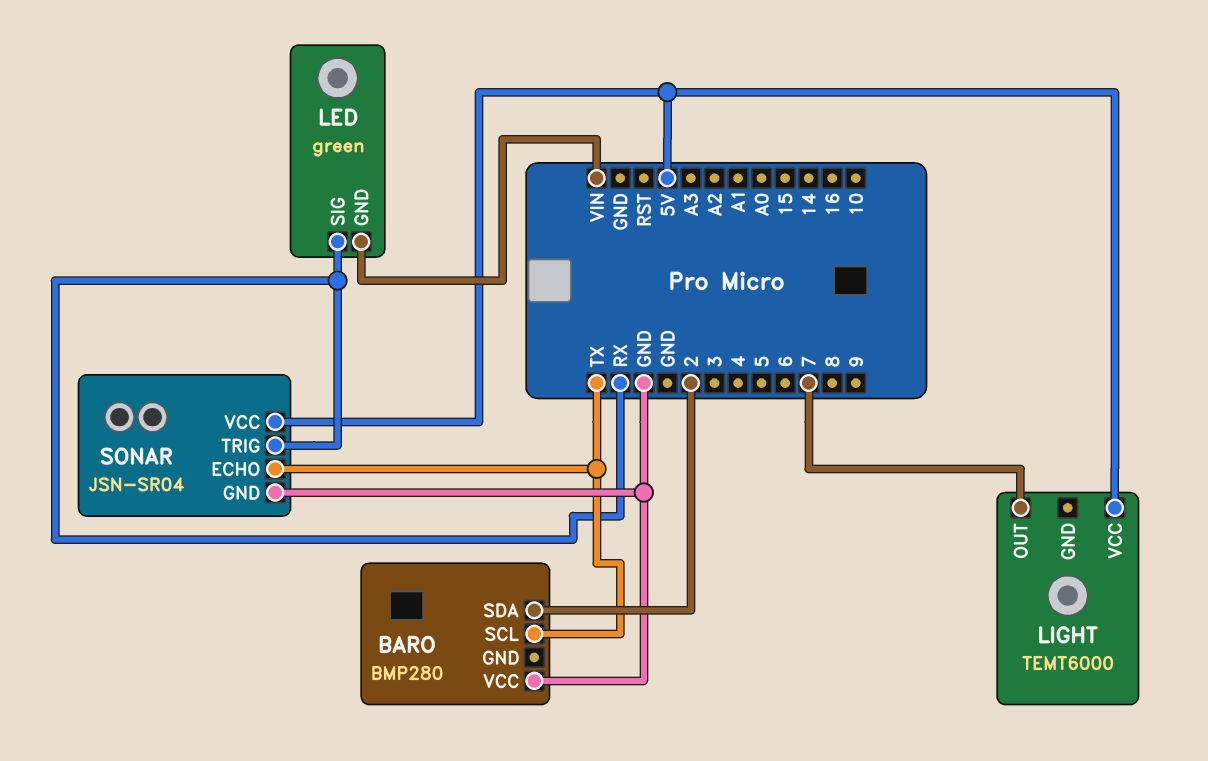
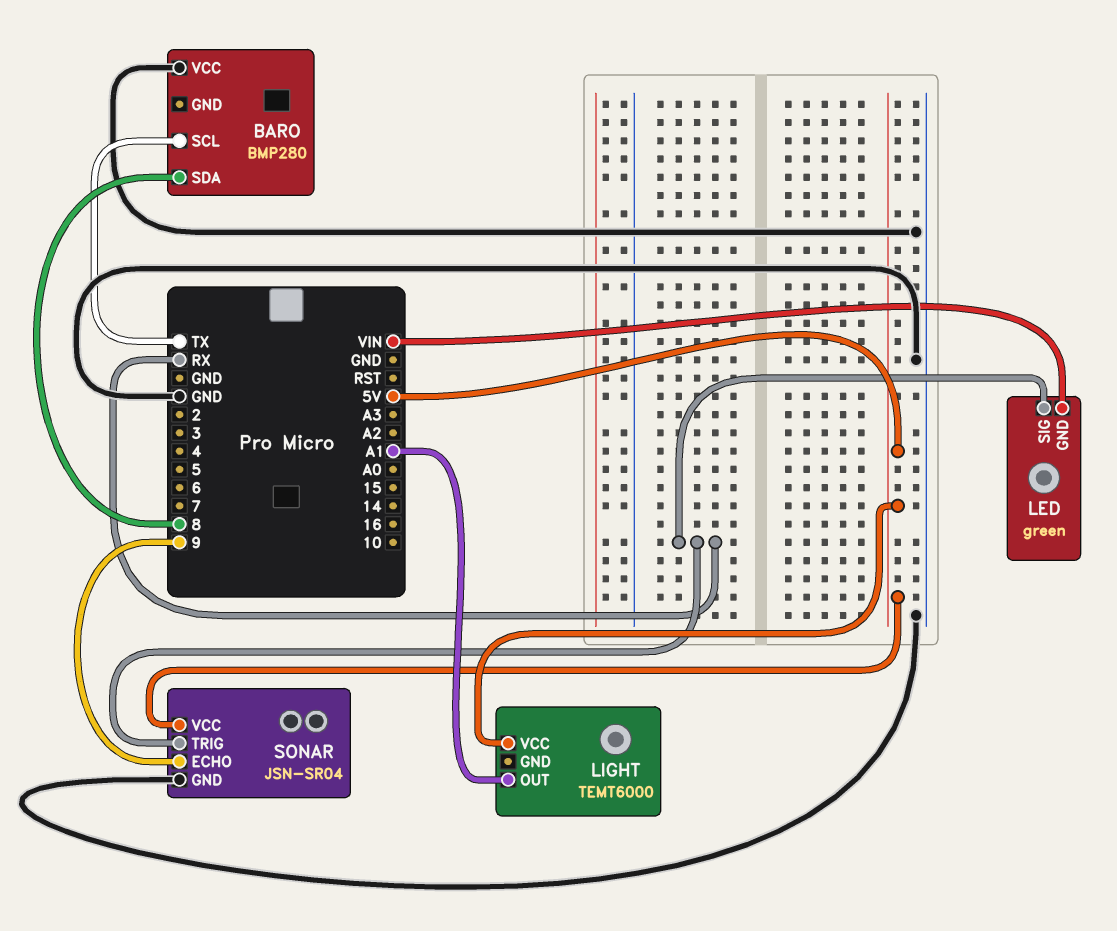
BARO pin SDA: 2 -> 8
LIGHT pin OUT: 7 -> A1
SONAR pin ECHO: TX -> 9

